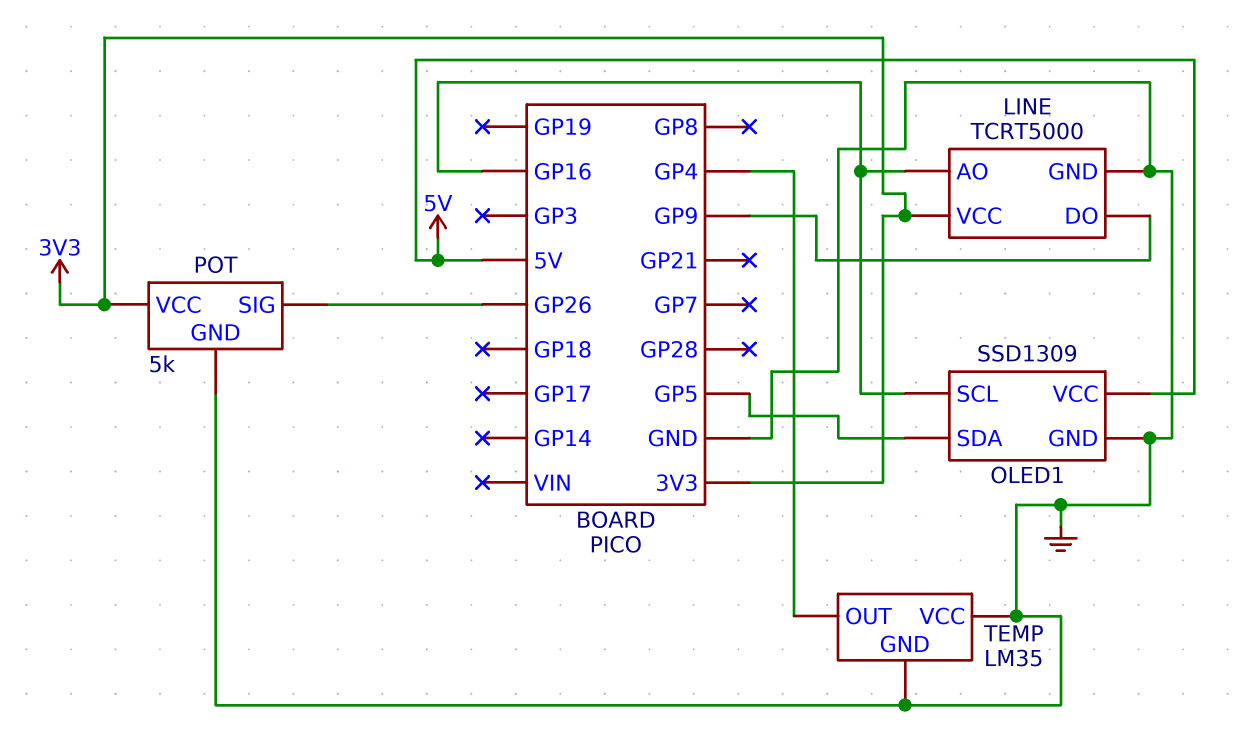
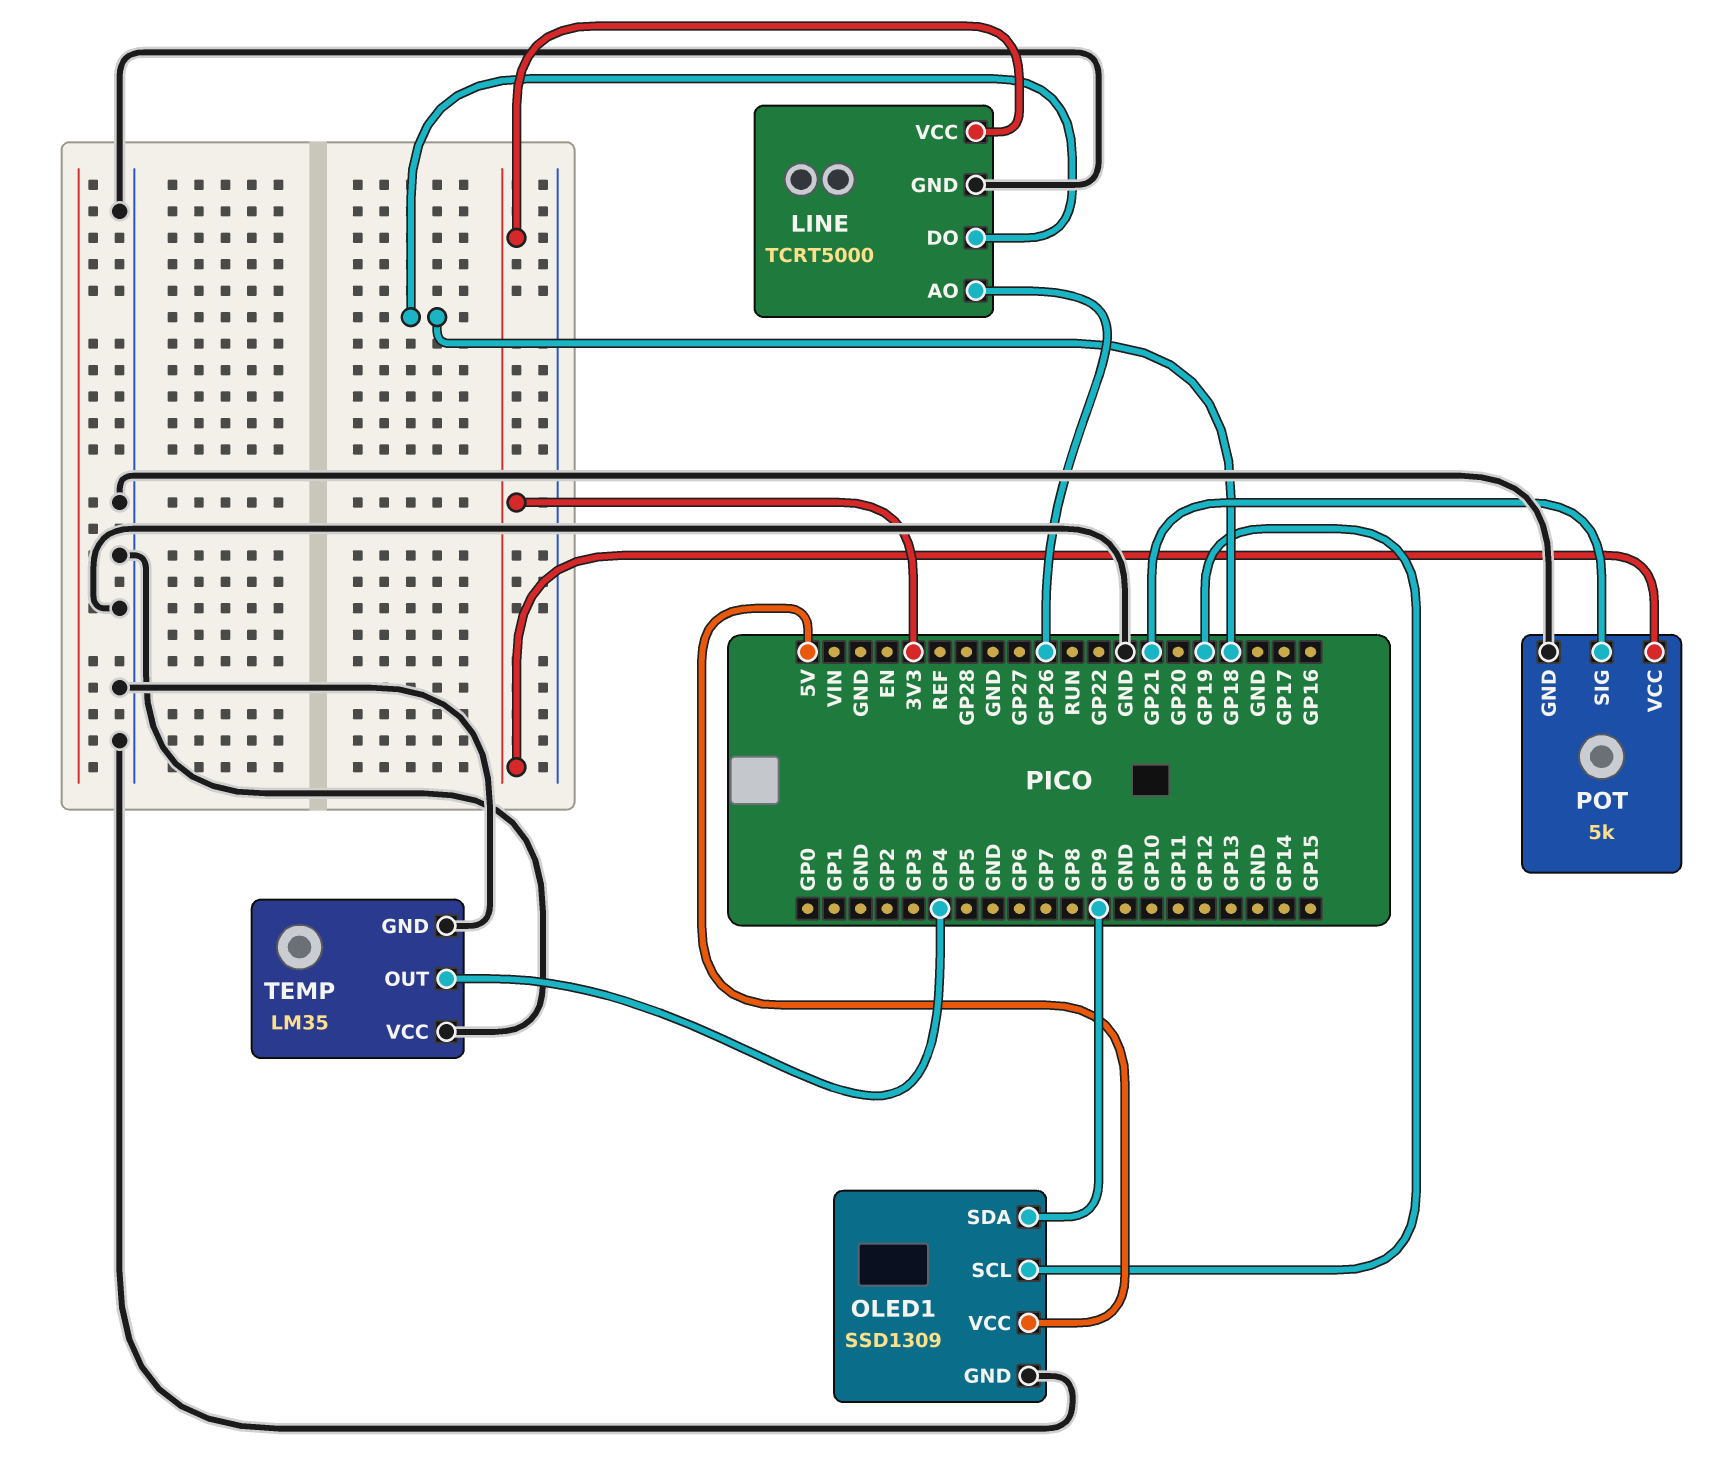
LINE pin AO: GP16 -> GP26
LINE pin DO: GP9 -> GP18
OLED1 pin SCL: GP16 -> GP19
OLED1 pin SDA: GP5 -> GP9
POT pin SIG: GP26 -> GP21

